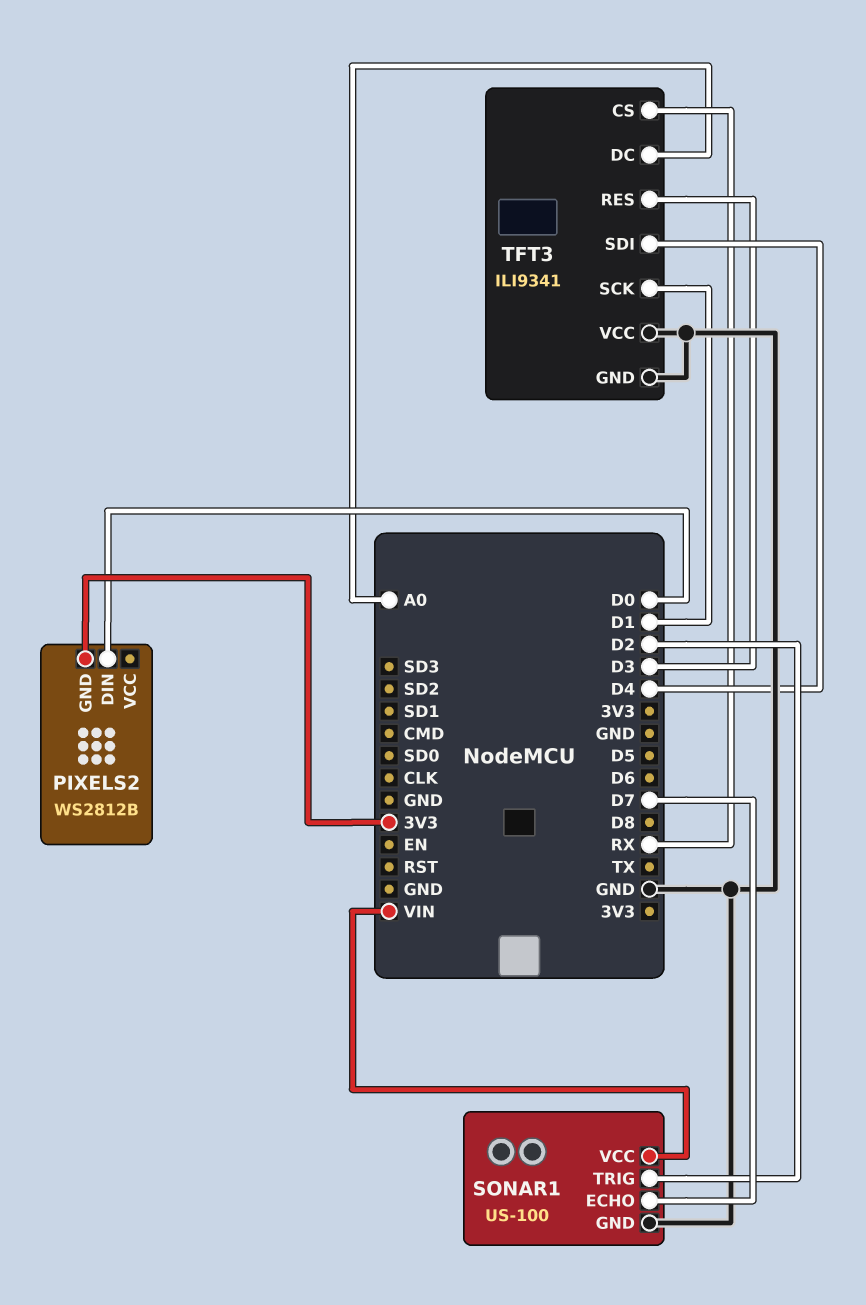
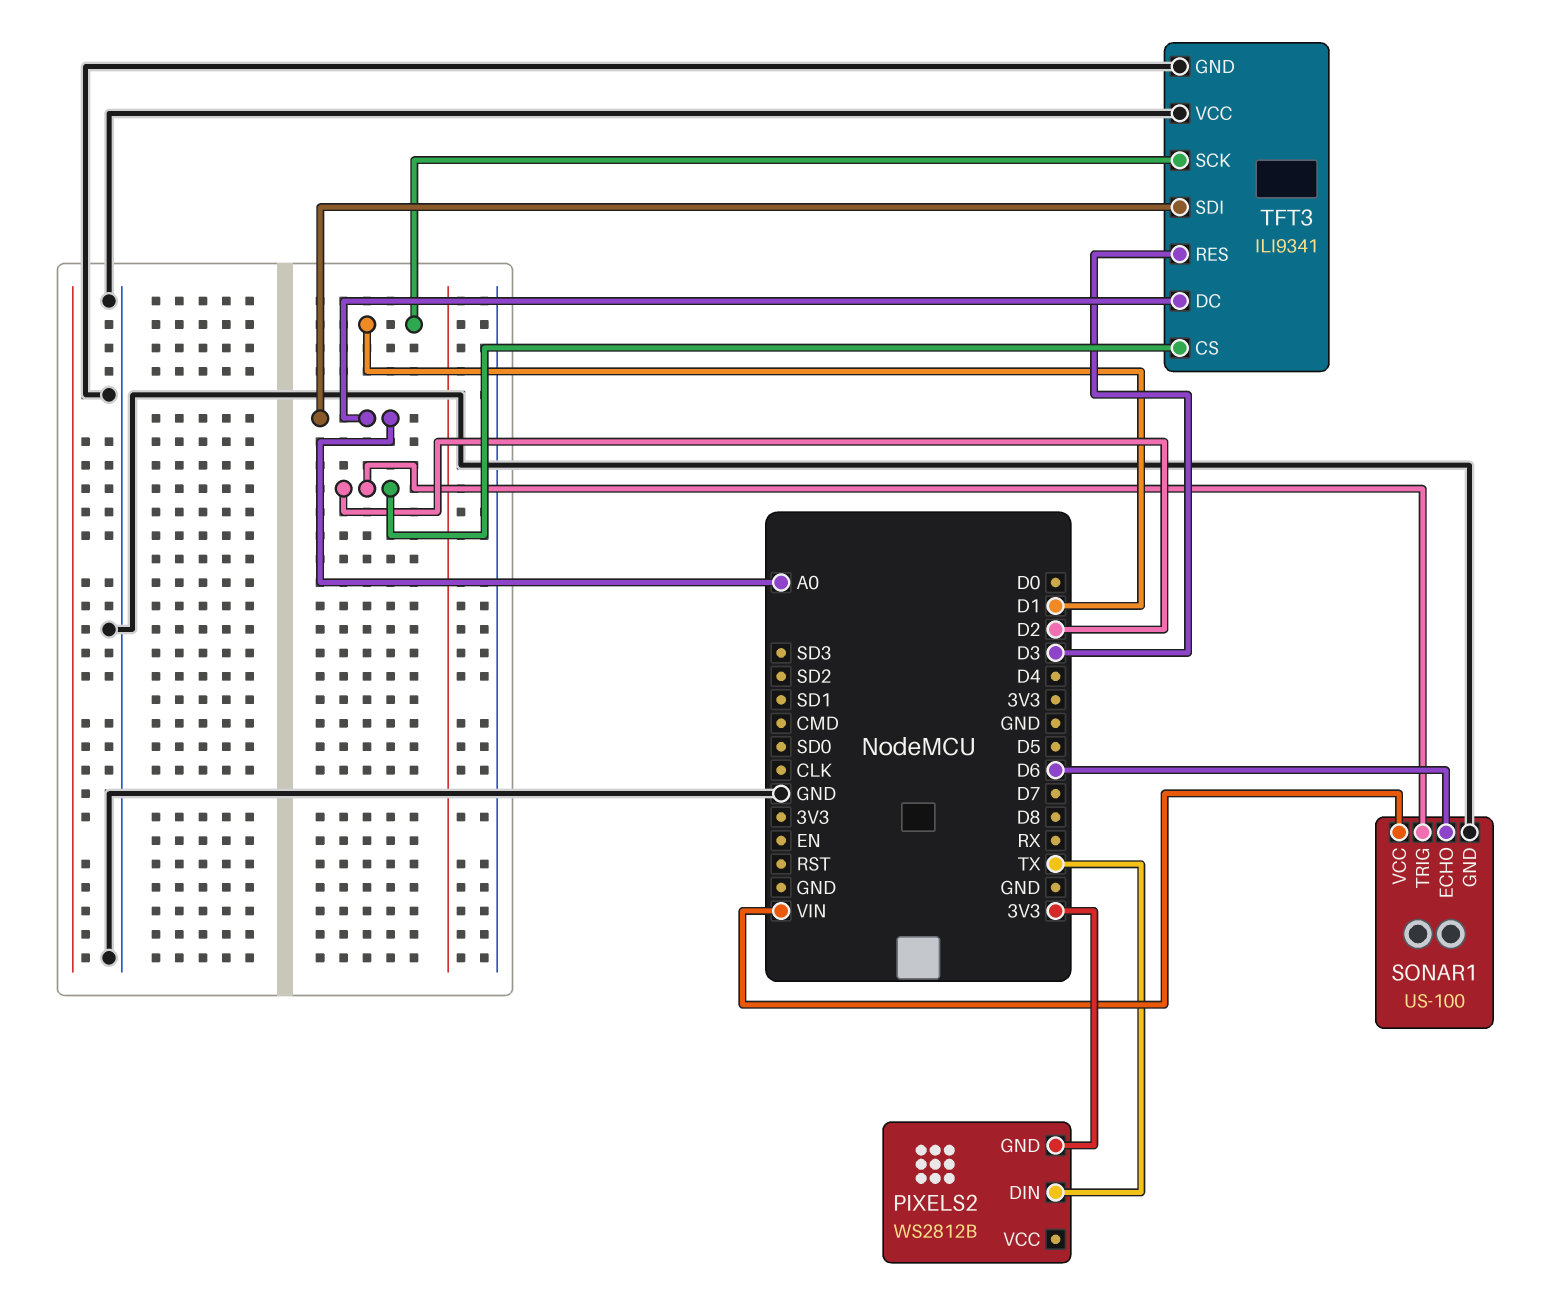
PIXELS2 pin DIN: D0 -> TX
SONAR1 pin ECHO: D7 -> D6
TFT3 pin CS: RX -> D2
TFT3 pin SDI: D4 -> A0

